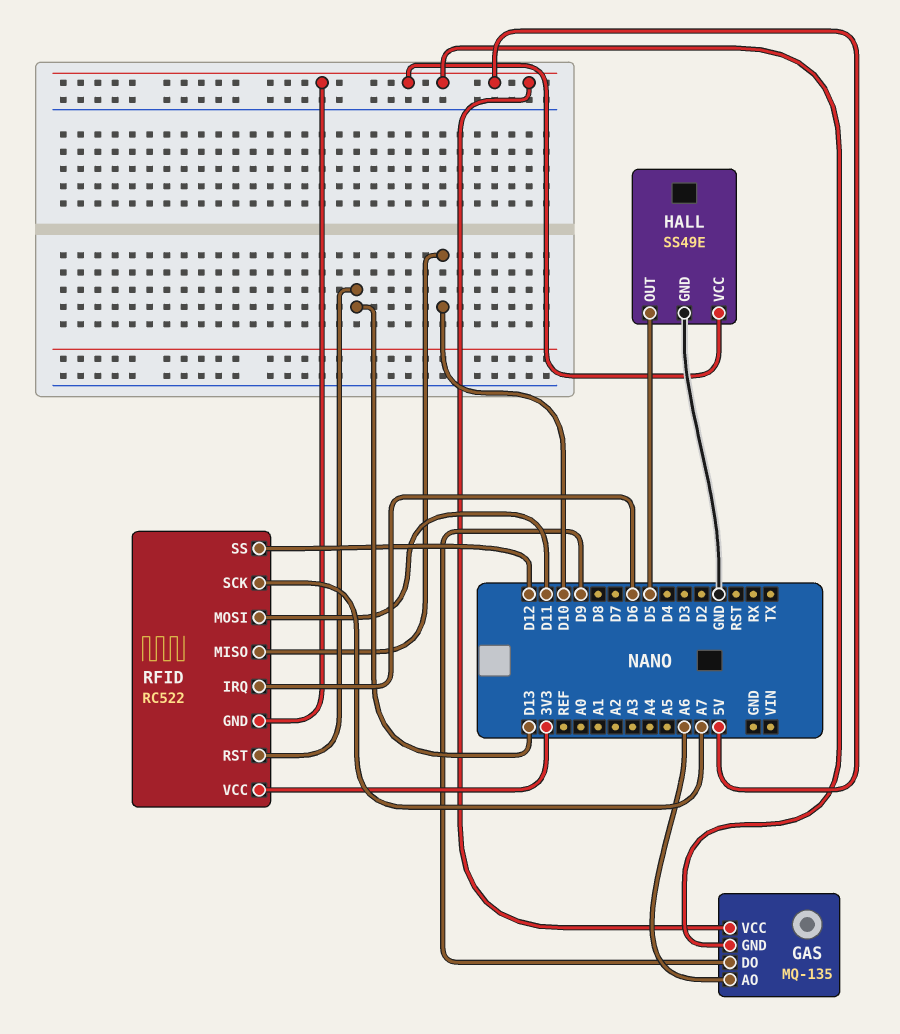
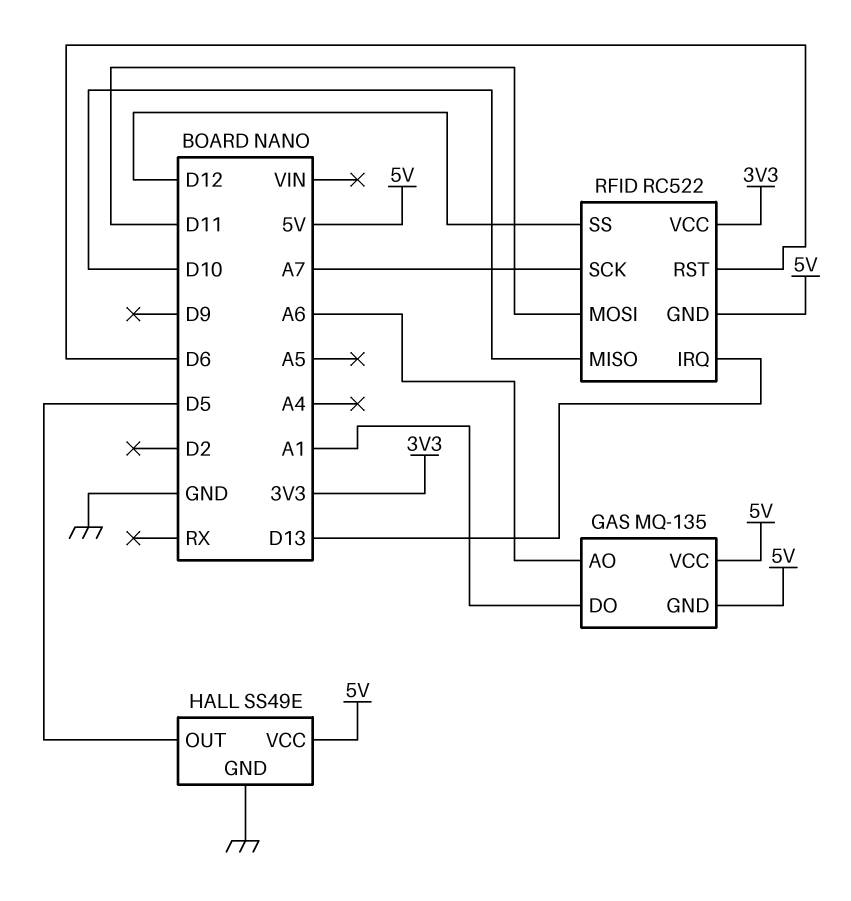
GAS pin DO: D9 -> A1
RFID pin IRQ: D6 -> D13
RFID pin RST: D13 -> D6

